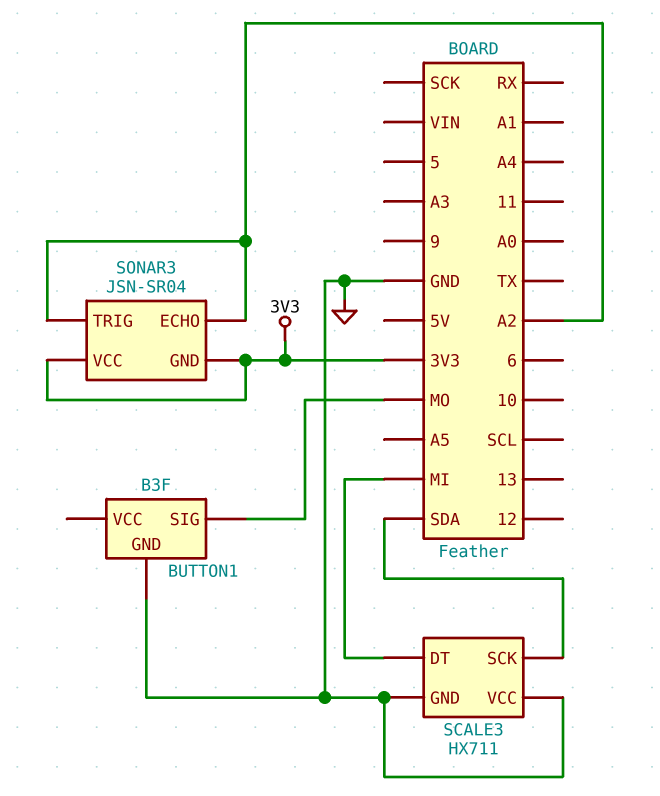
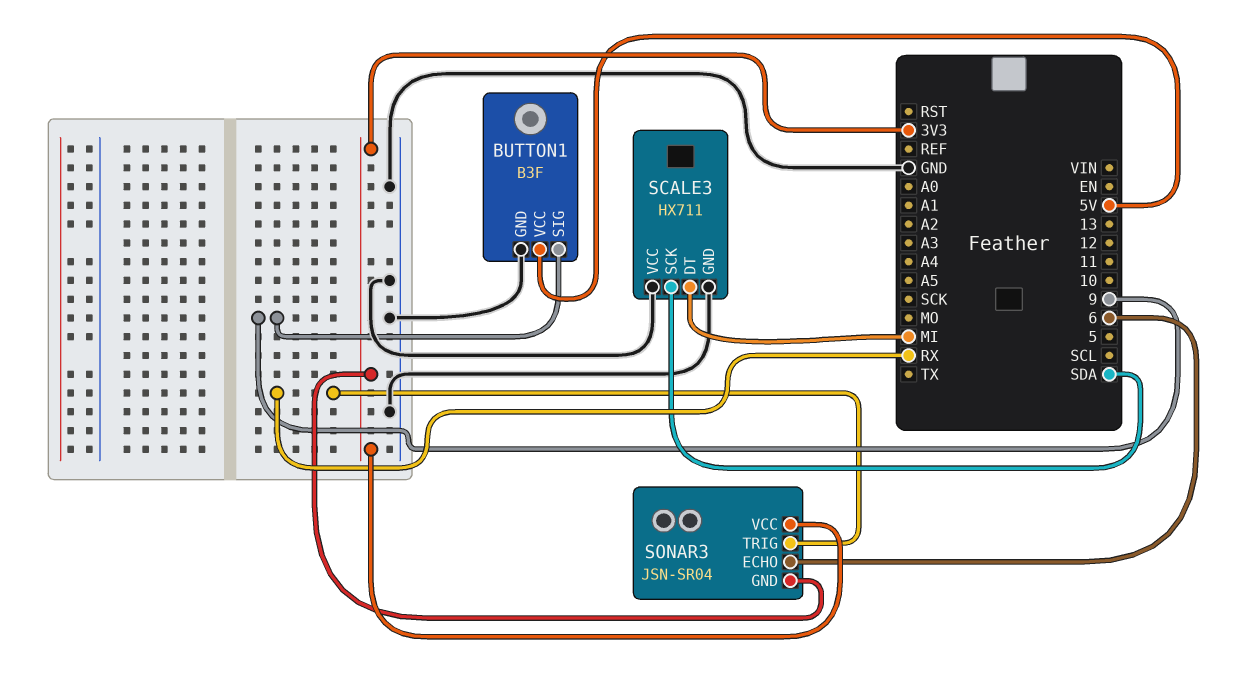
BUTTON1 pin SIG: MO -> 9
BUTTON1 pin VCC: none -> 5V
SONAR3 pin ECHO: A2 -> 6
SONAR3 pin TRIG: A2 -> RX

